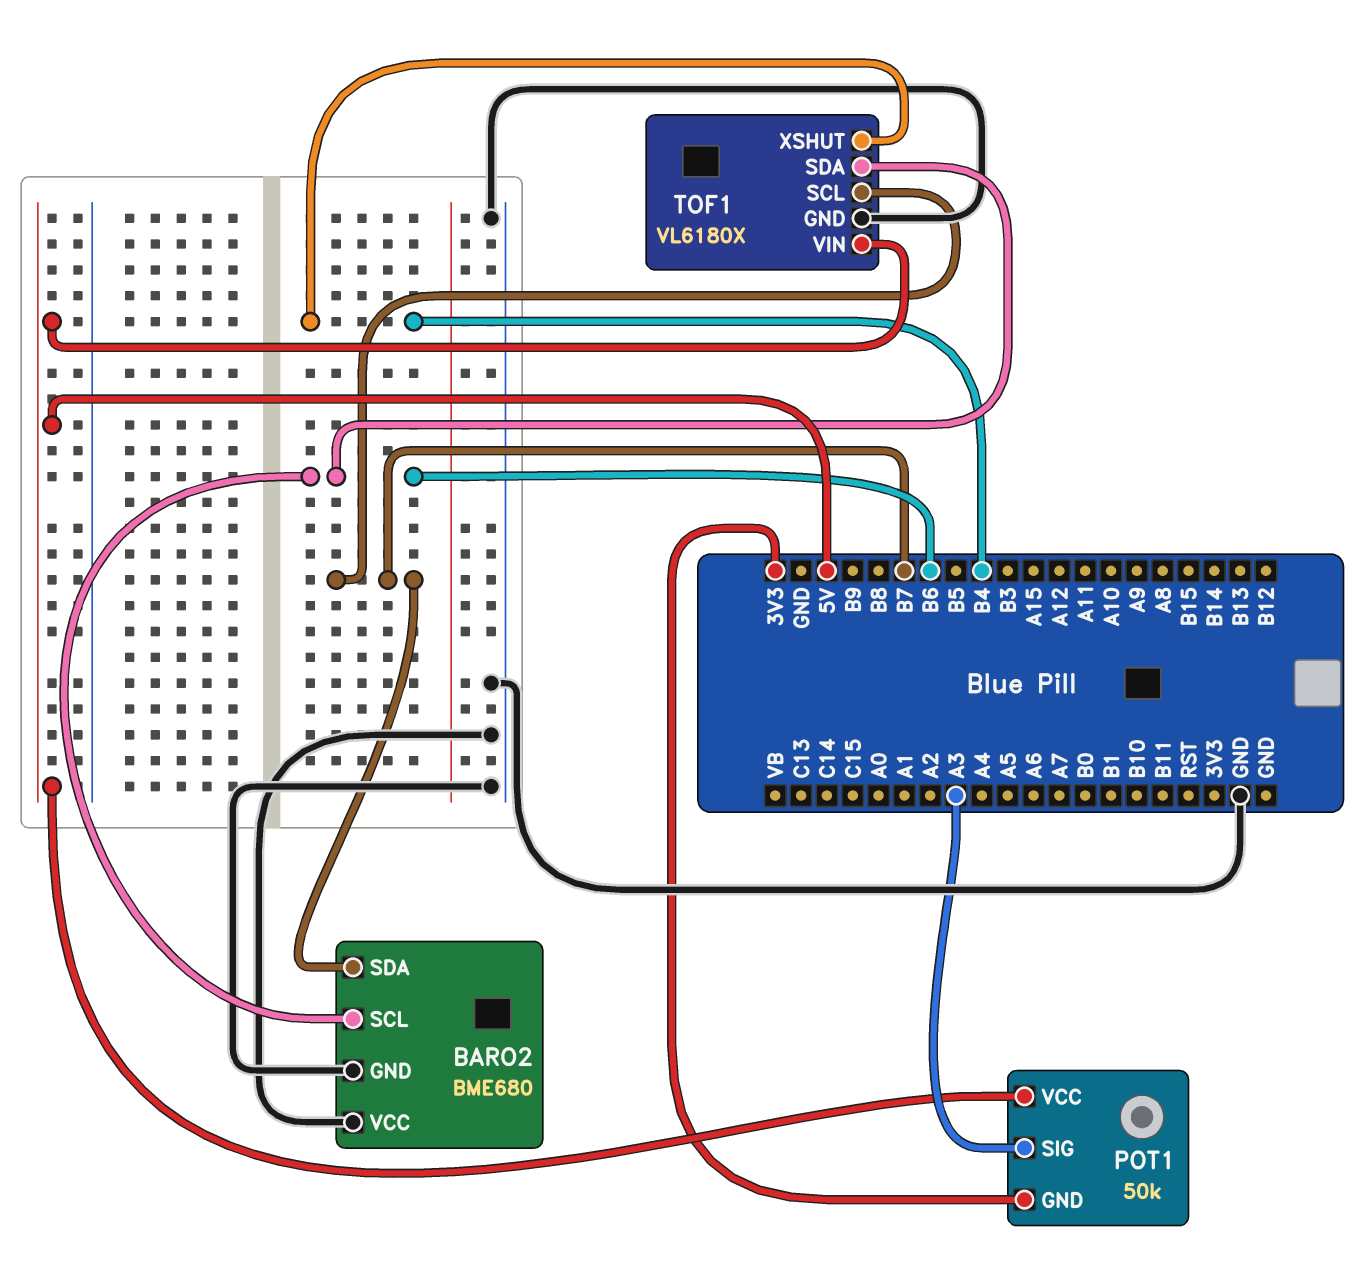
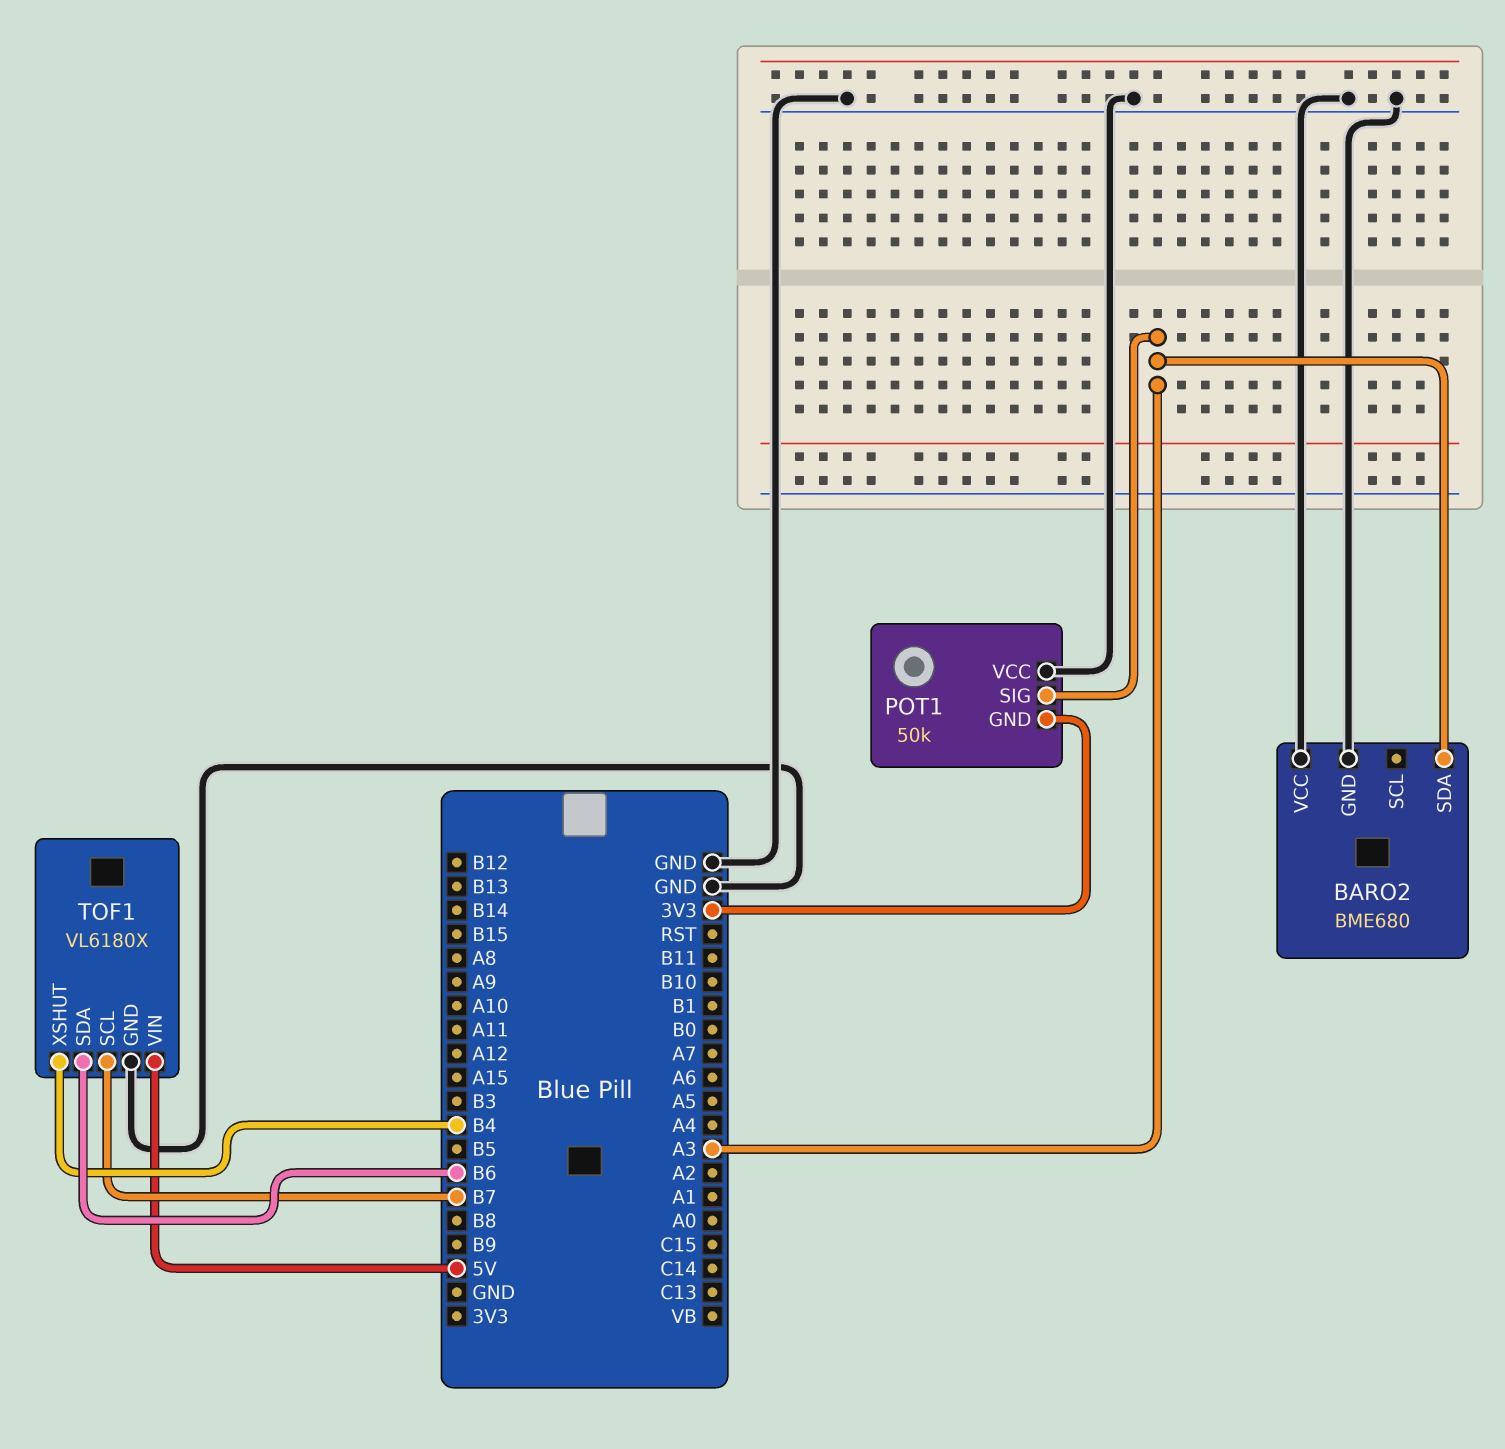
BARO2 pin SCL: B6 -> none
BARO2 pin SDA: B7 -> A3
POT1 pin VCC: 5V -> GND

